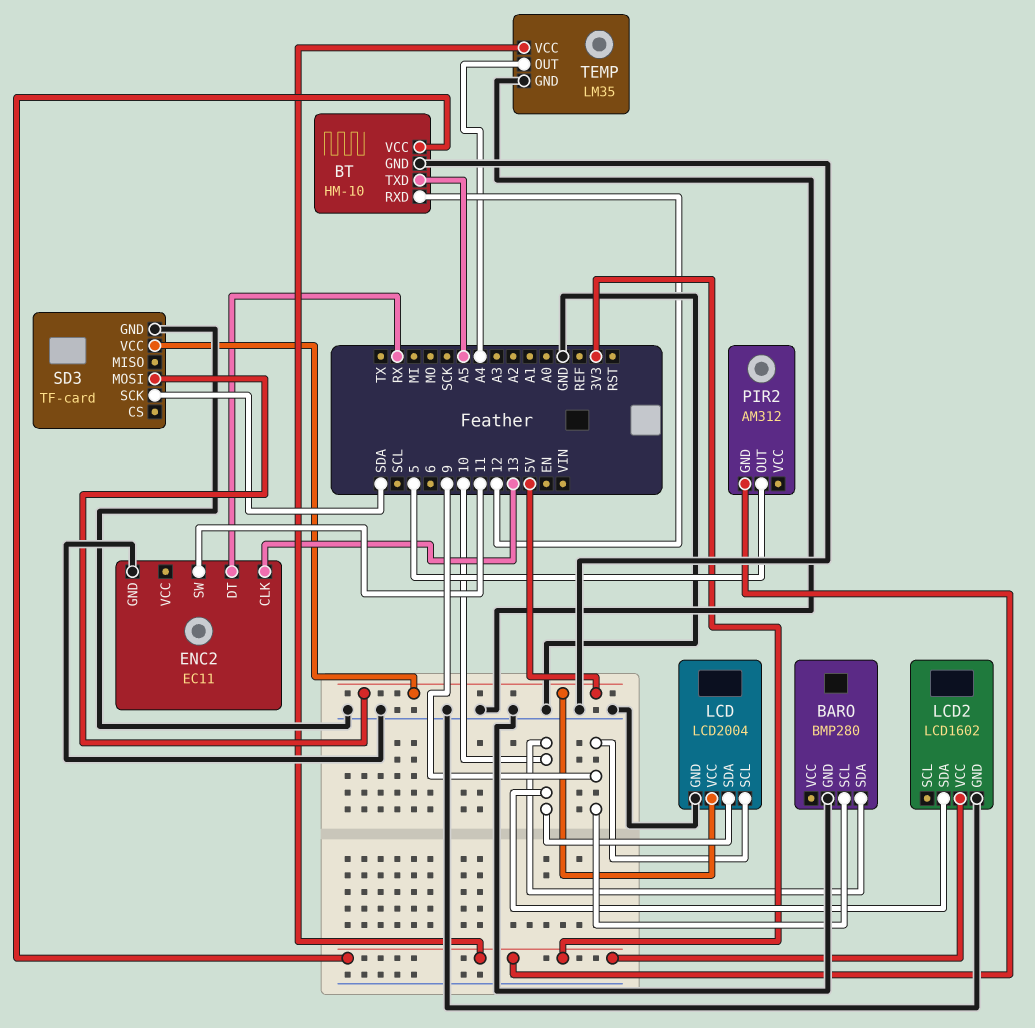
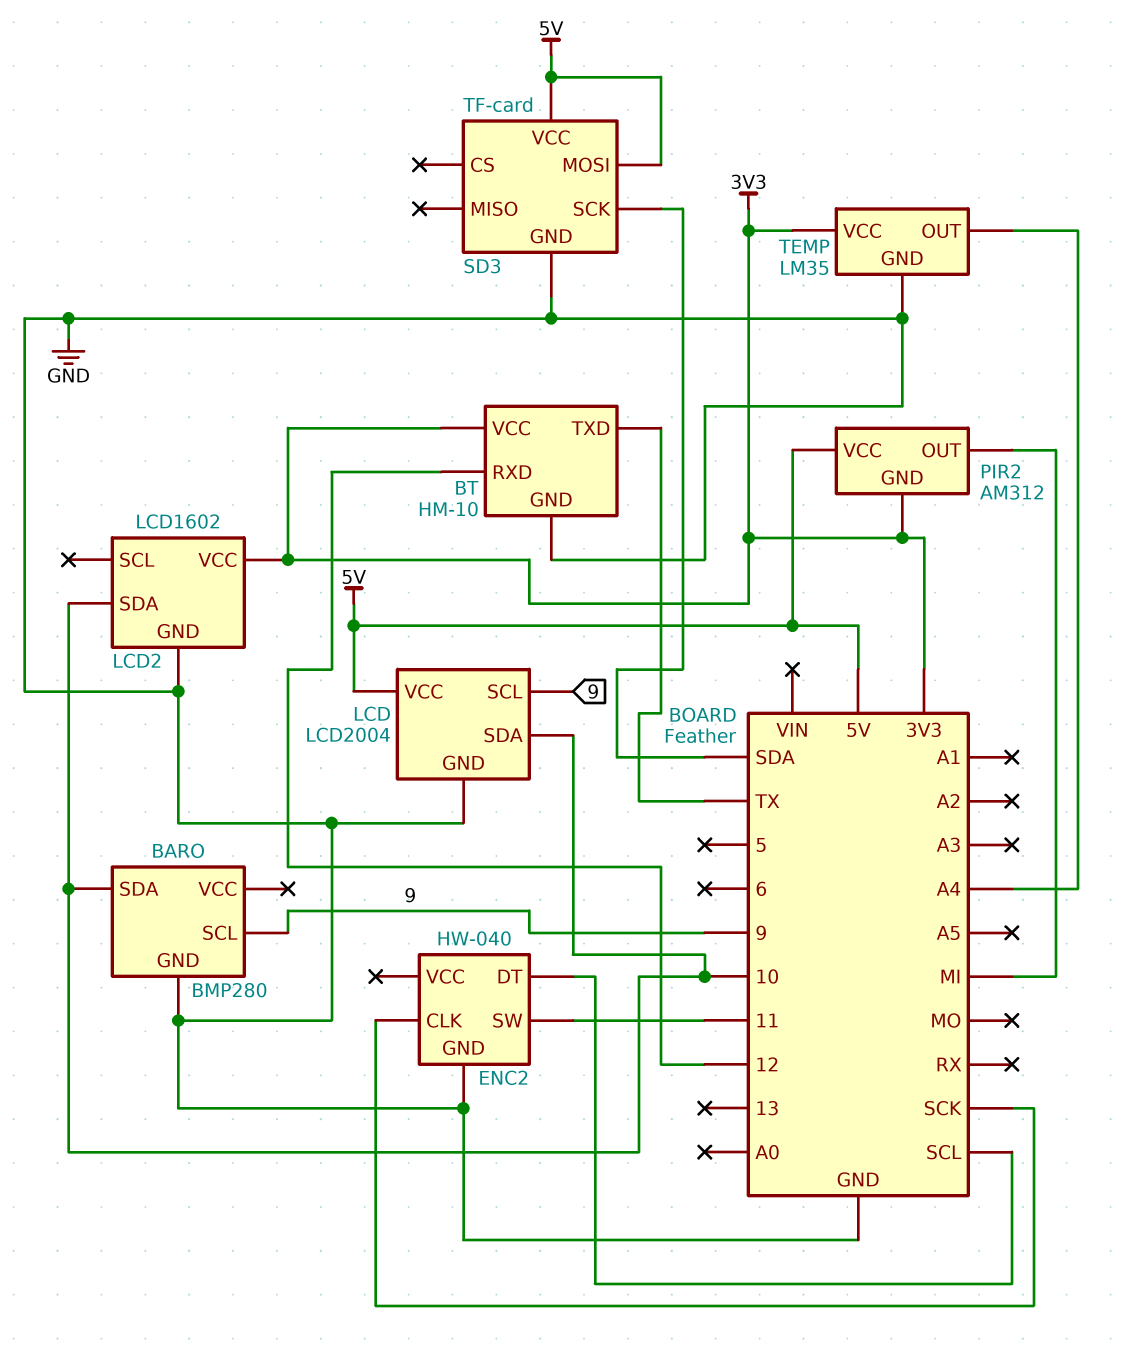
BT pin TXD: A5 -> TX
ENC2: EC11 -> HW-040
ENC2 pin CLK: 13 -> SCK
ENC2 pin DT: RX -> SCL
PIR2 pin OUT: 5 -> MI
PIR2 pin VCC: none -> 5V

